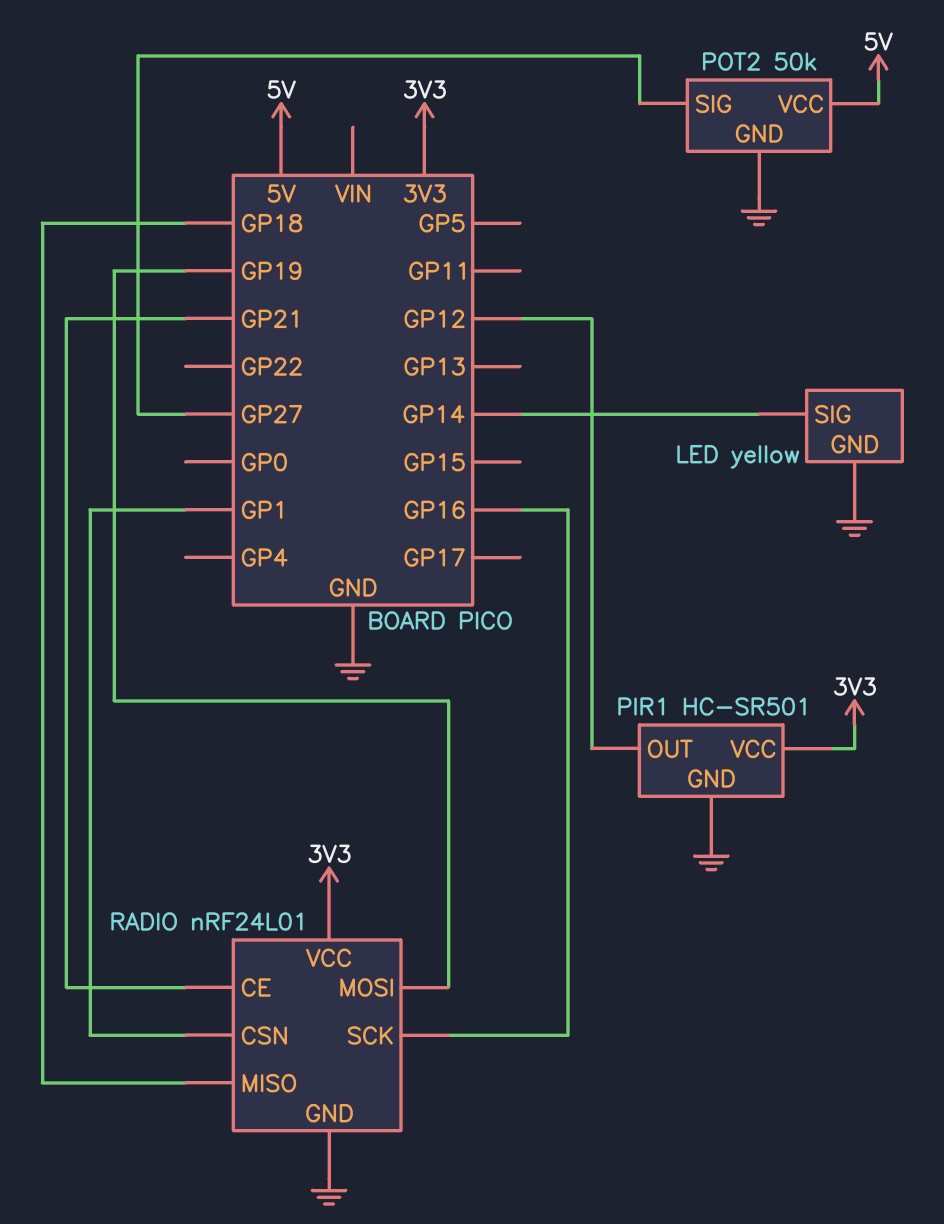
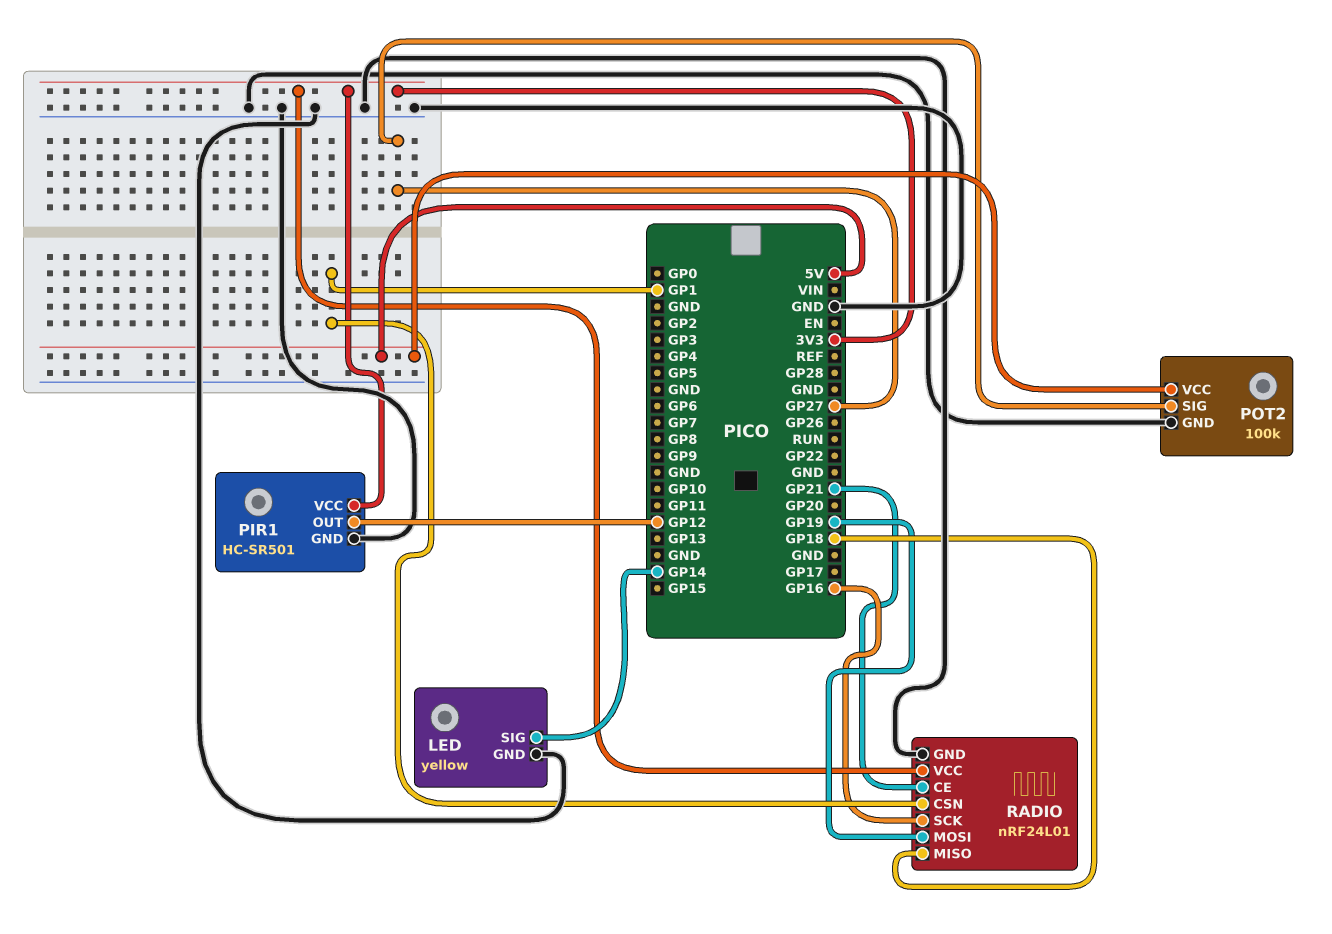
POT2: 50k -> 100k

